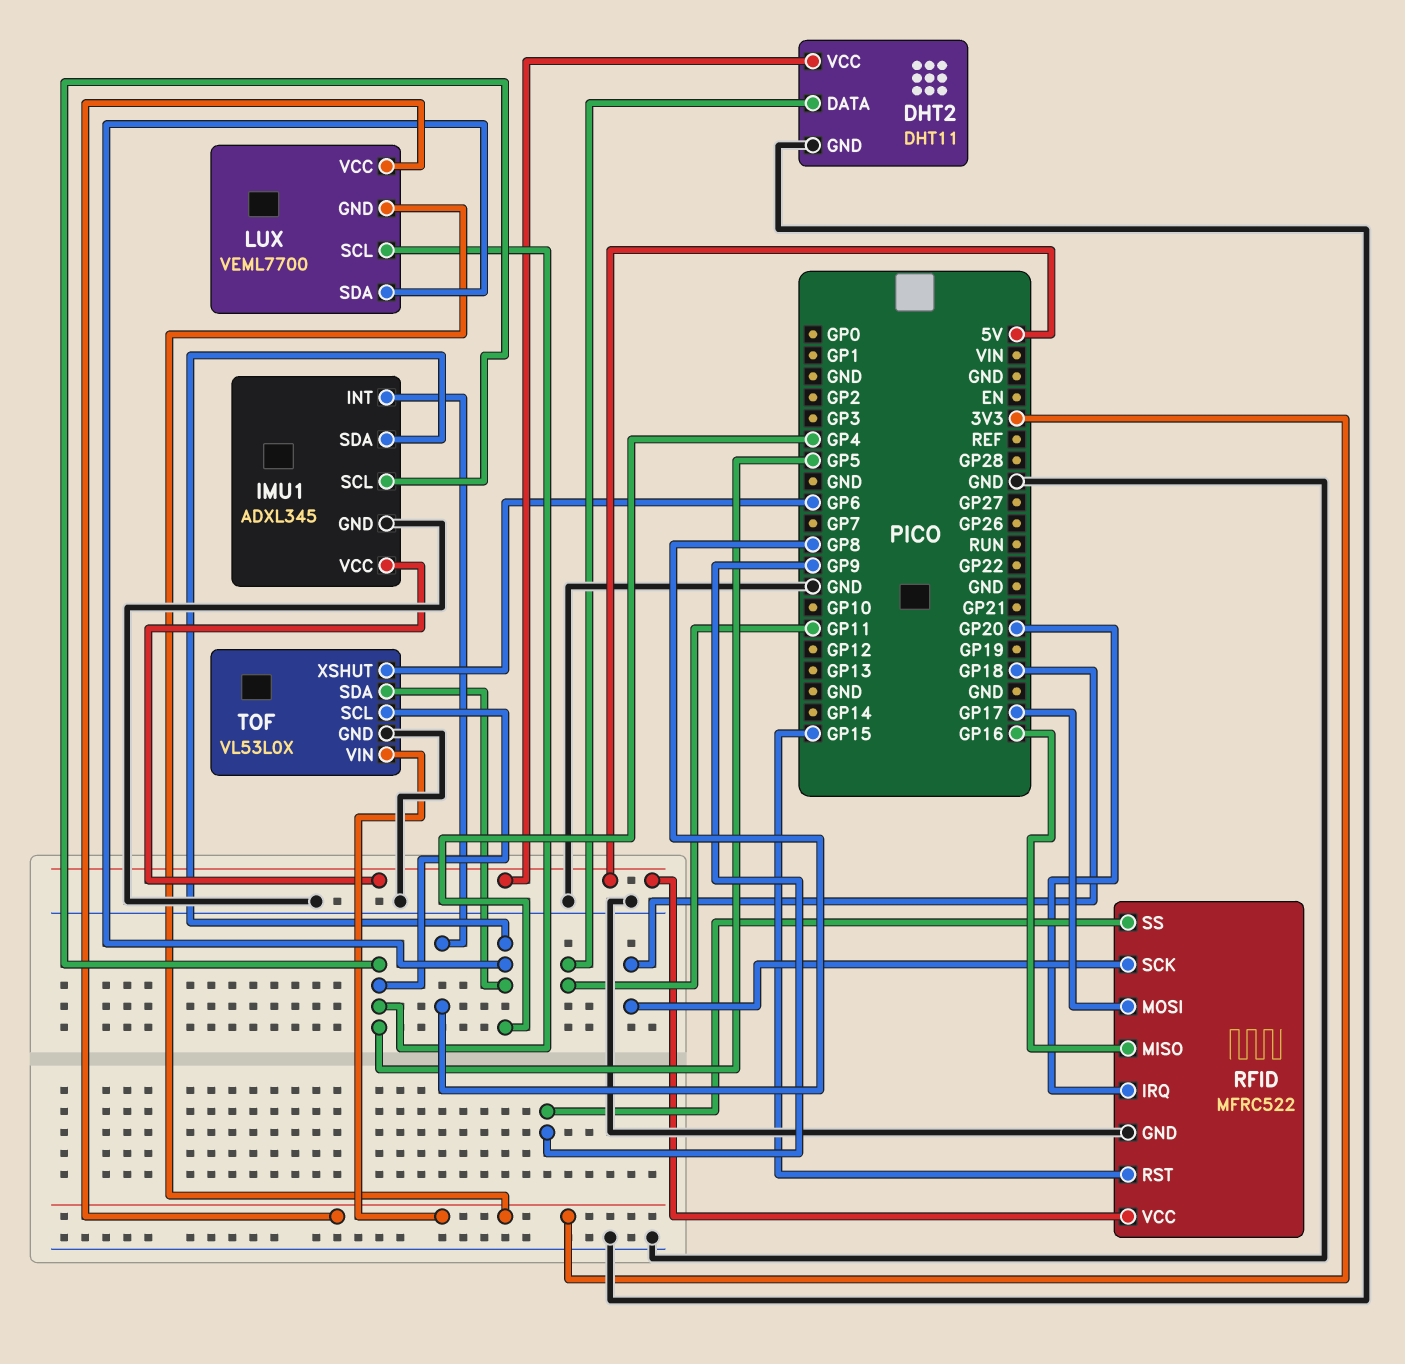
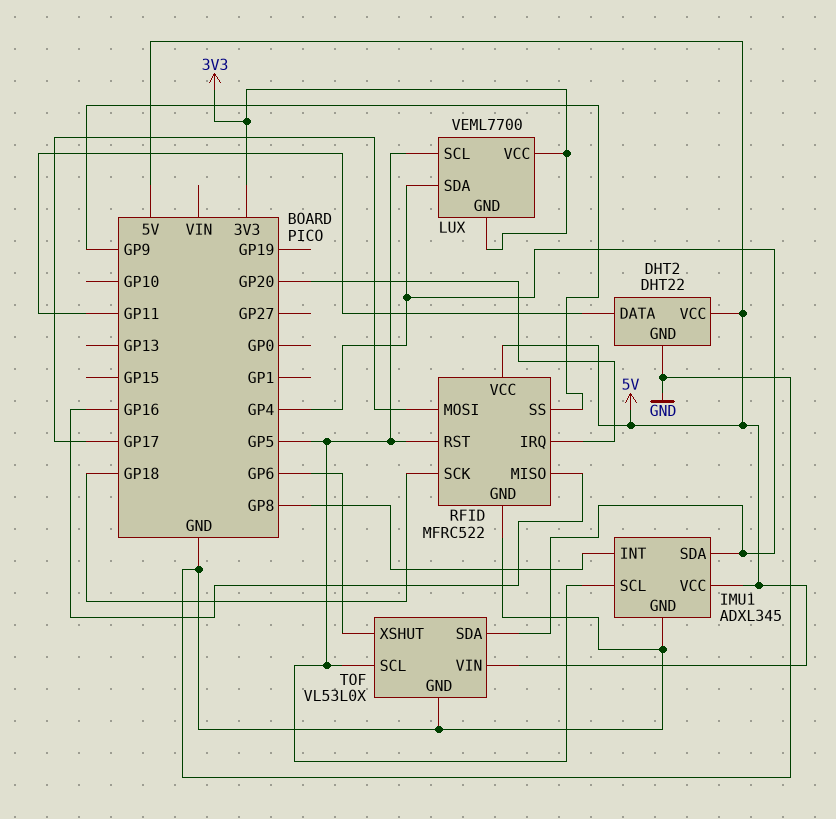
DHT2: DHT11 -> DHT22
RFID pin RST: GP15 -> GP5
TOF pin VIN: 3V3 -> 5V

